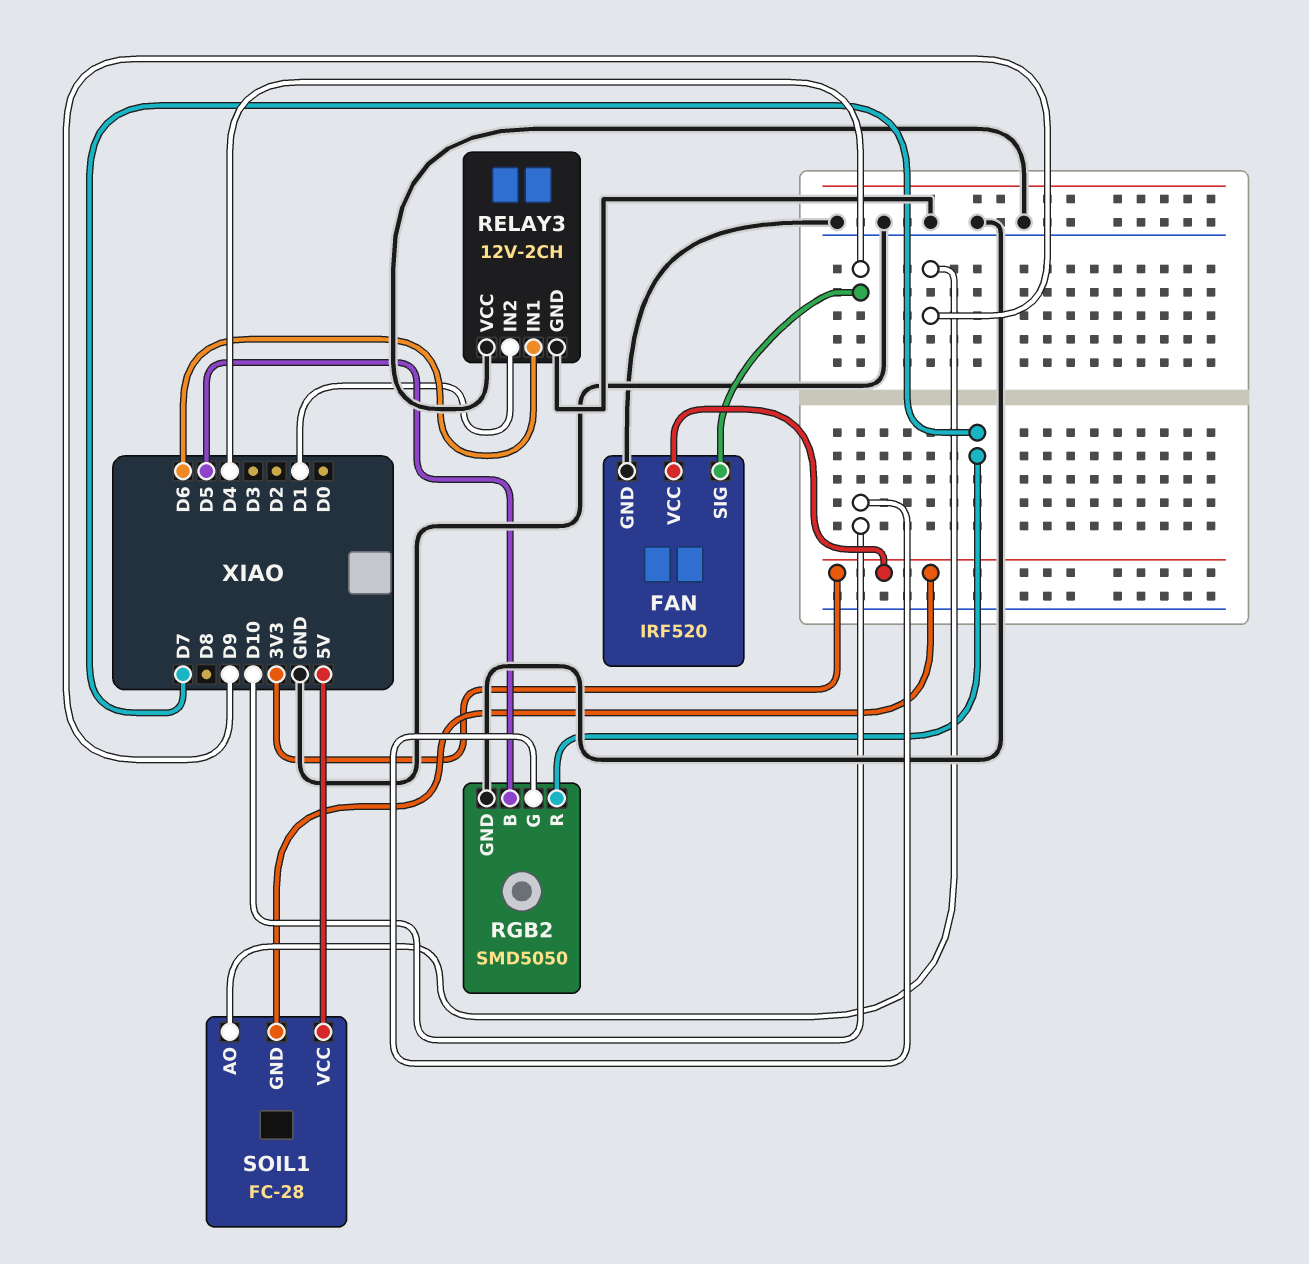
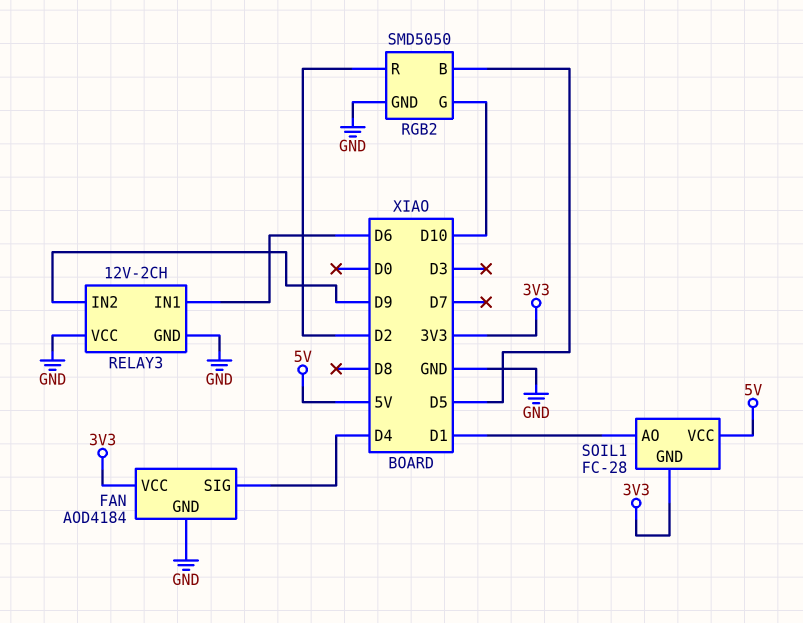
FAN: IRF520 -> AOD4184
RELAY3 pin IN2: D1 -> D9
RGB2 pin R: D7 -> D2
SOIL1 pin AO: D9 -> D1

